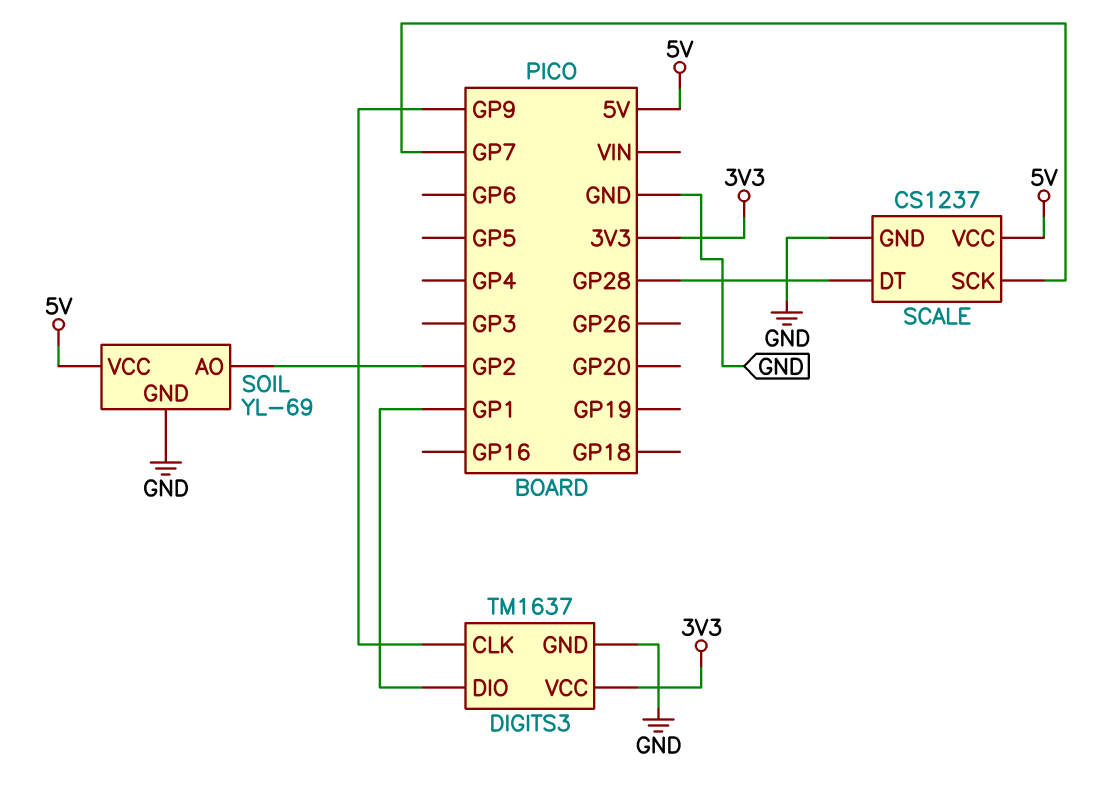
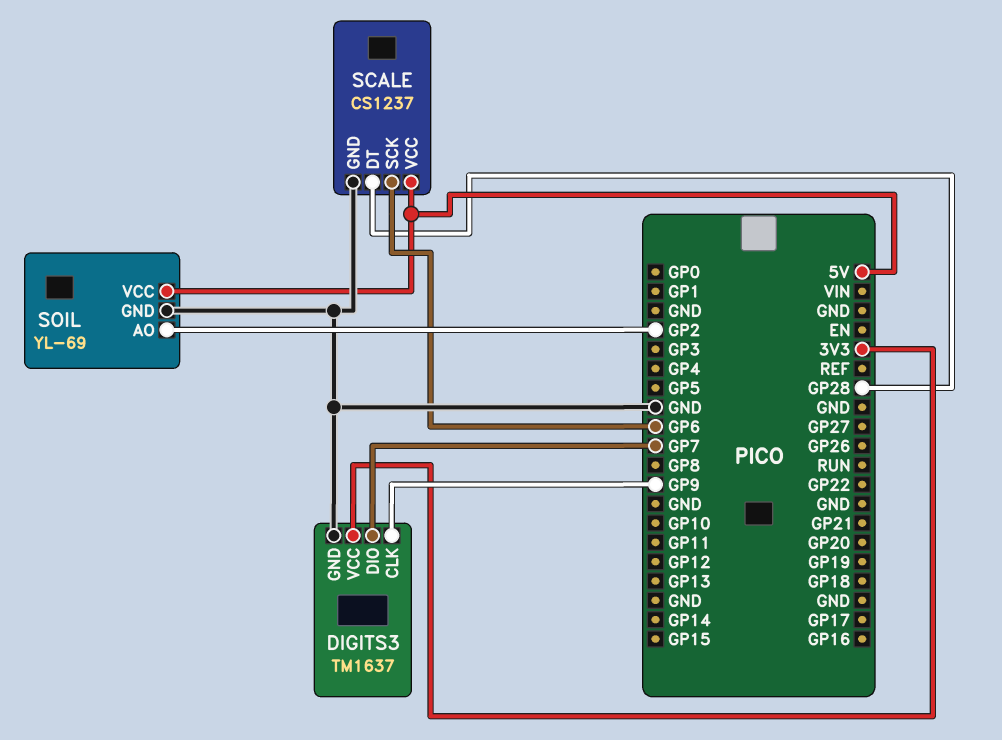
DIGITS3 pin DIO: GP1 -> GP7
SCALE pin SCK: GP7 -> GP6

